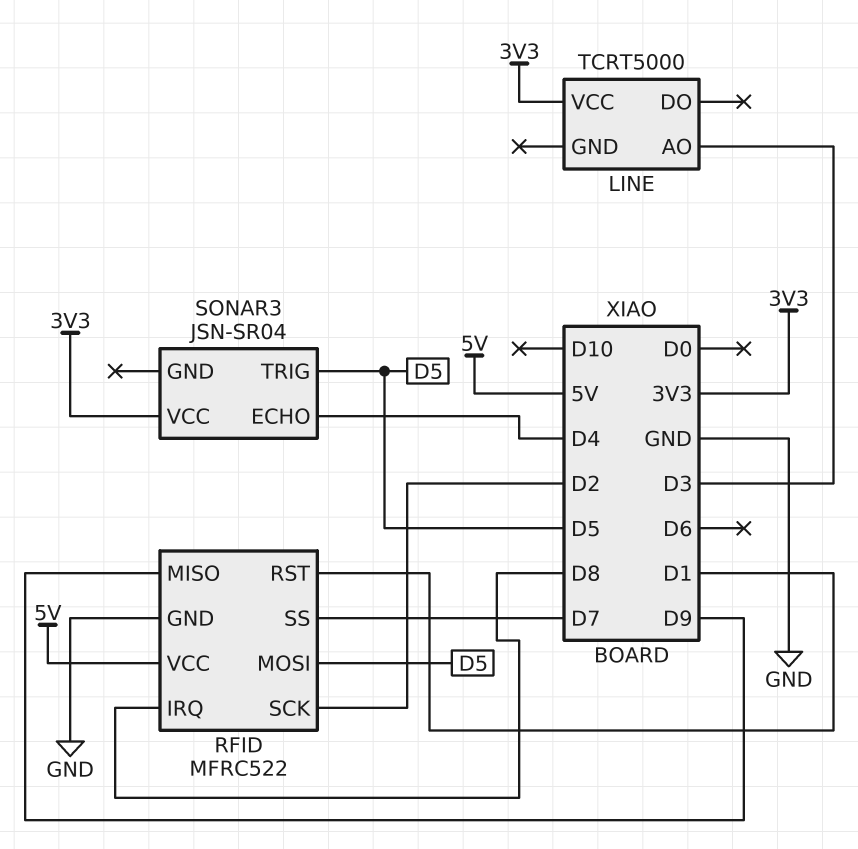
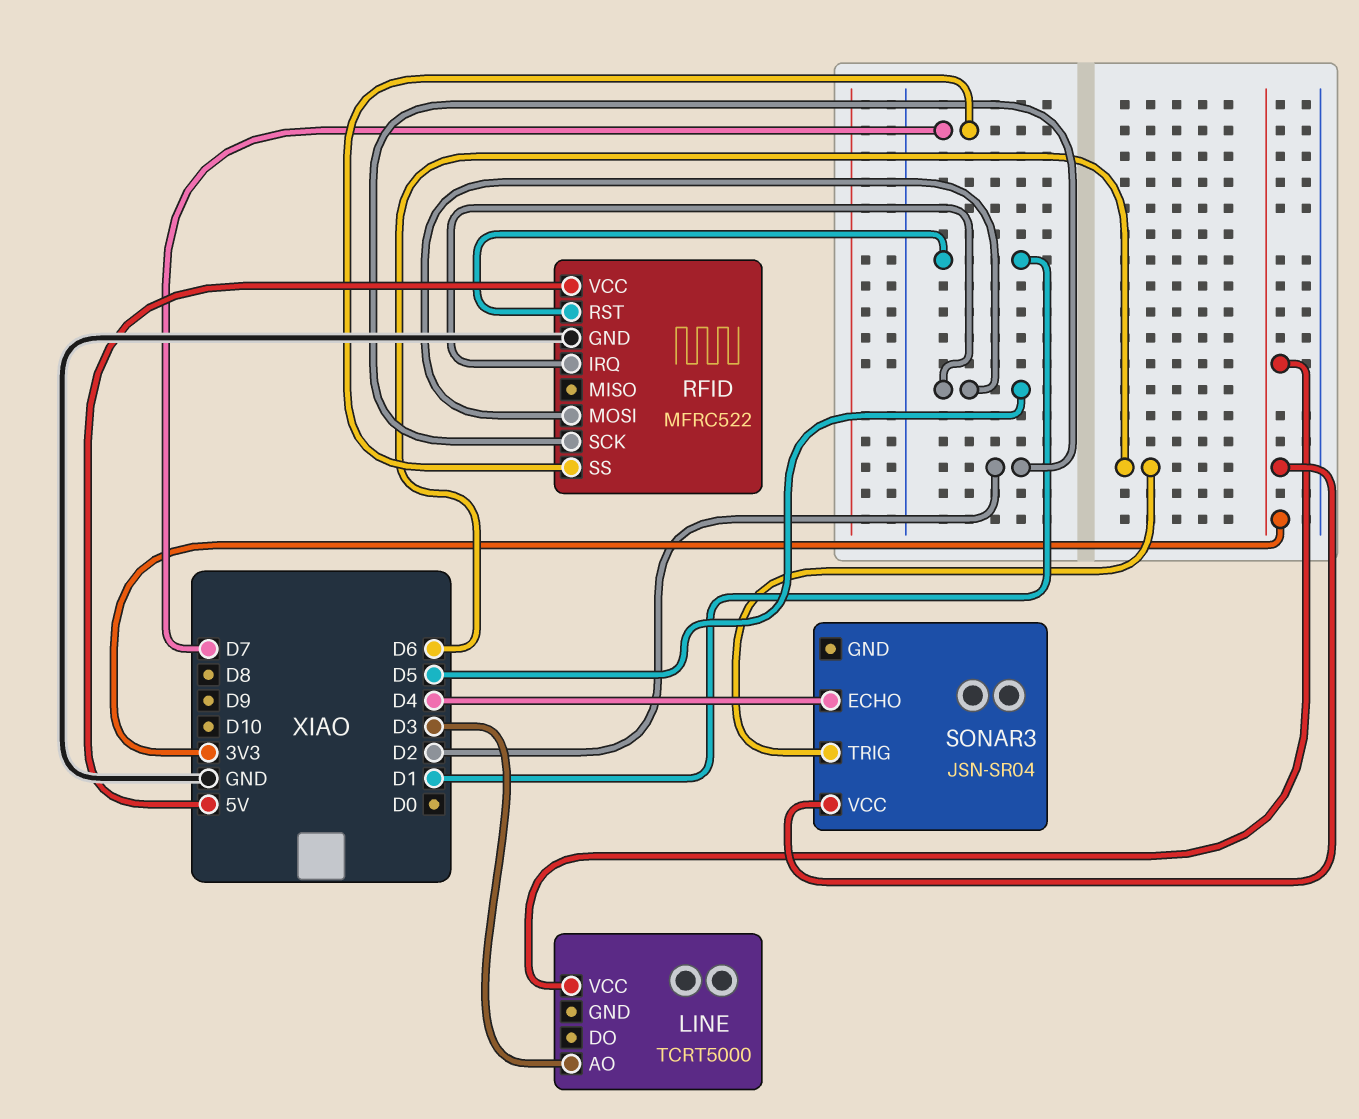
RFID pin IRQ: D8 -> D5
RFID pin MISO: D9 -> none
SONAR3 pin TRIG: D5 -> D6

